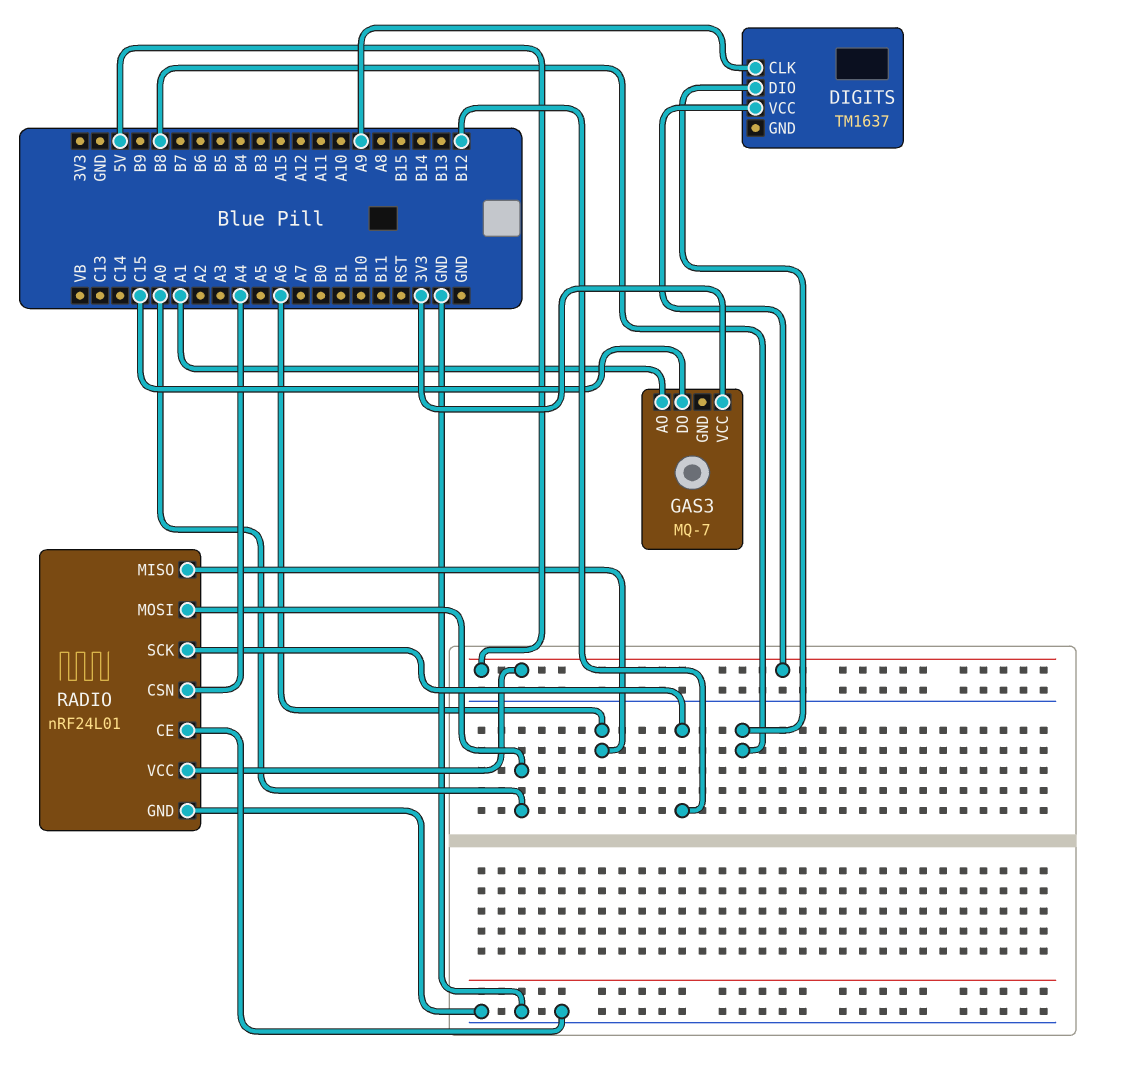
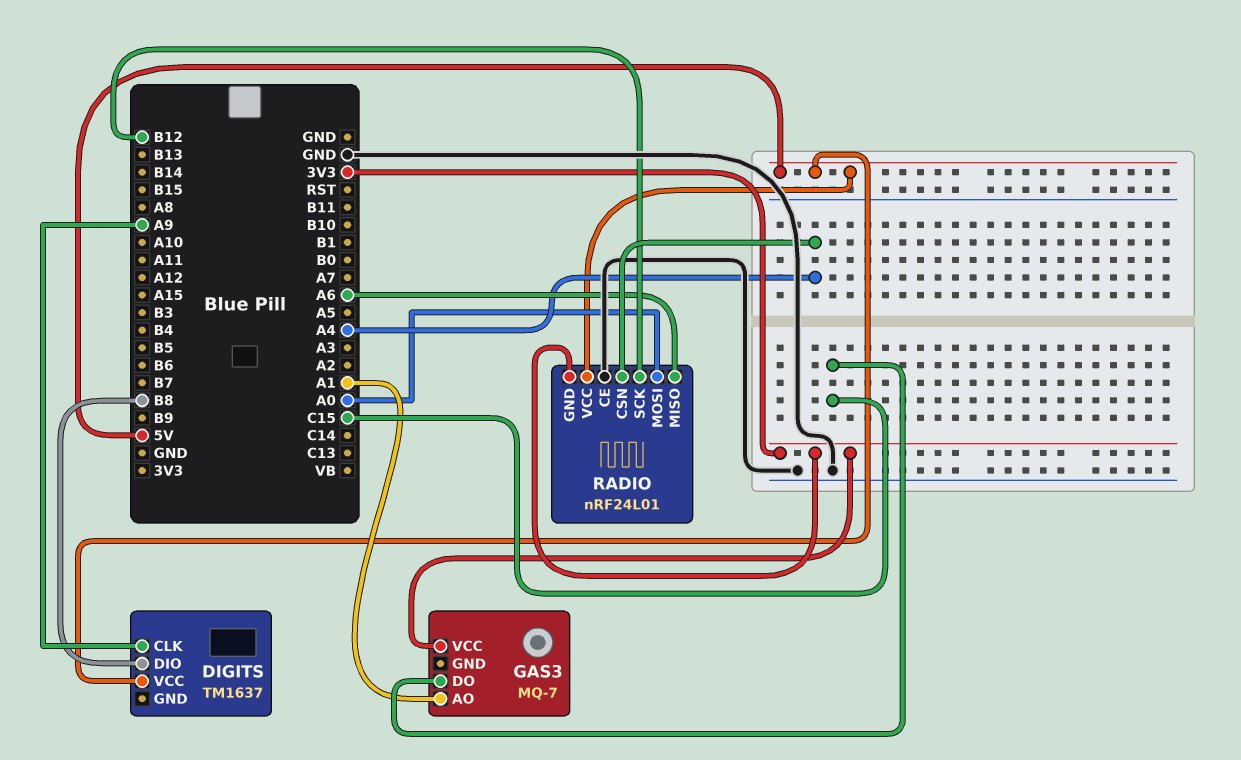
RADIO pin GND: GND -> 3V3

